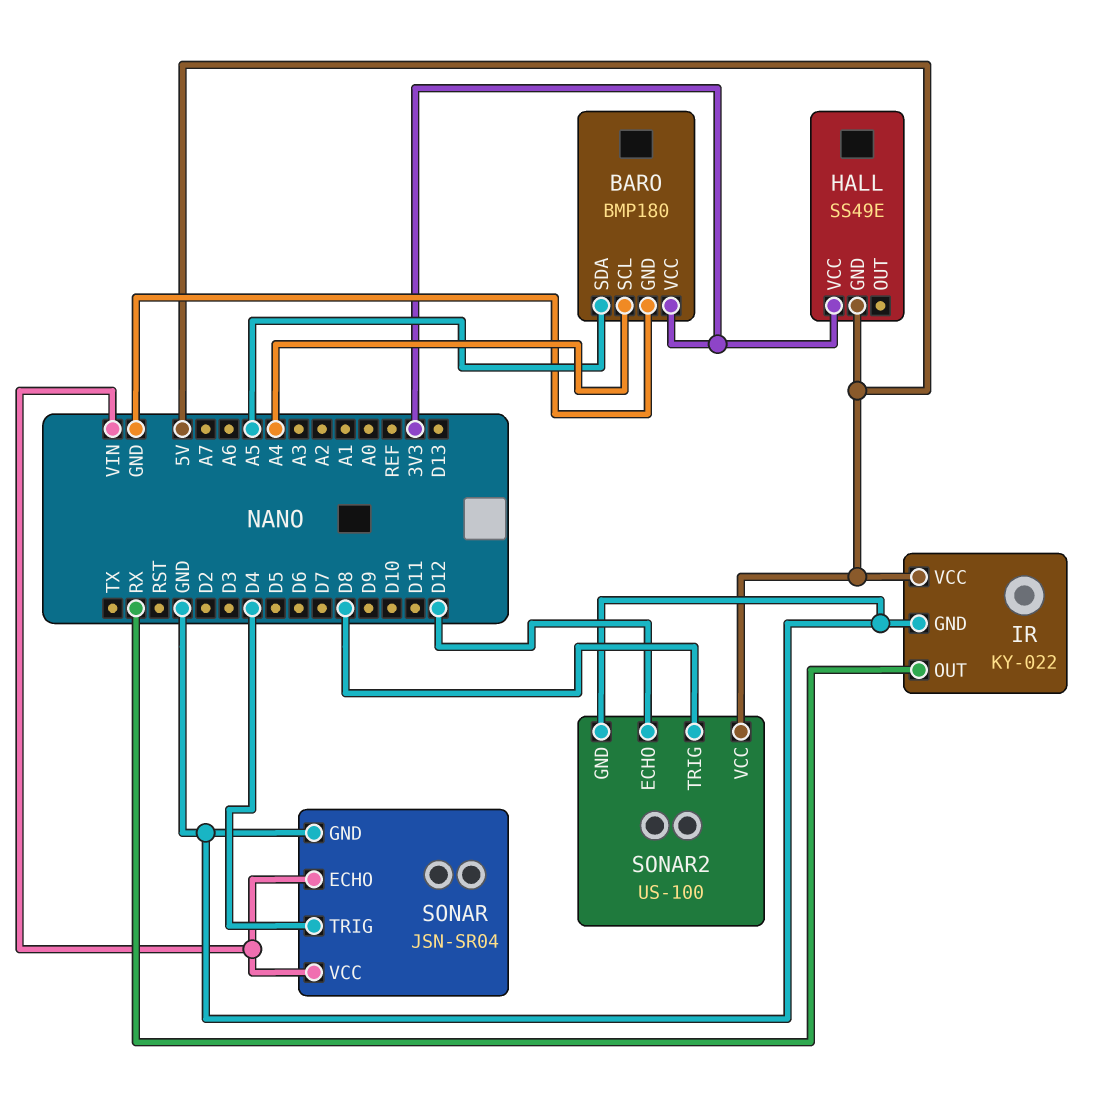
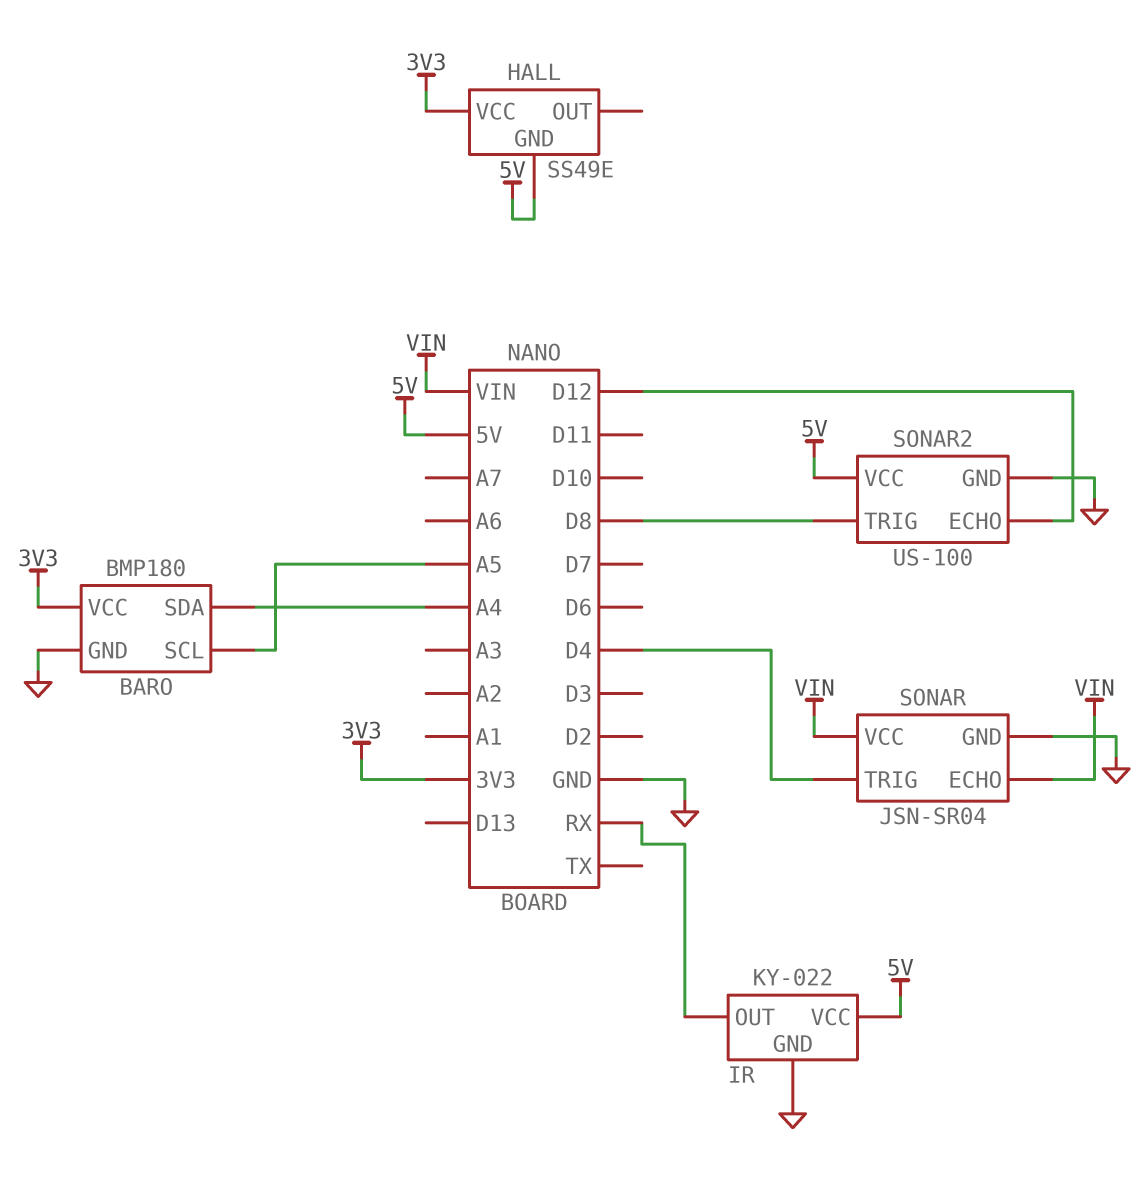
BARO pin SCL: A4 -> A5
BARO pin SDA: A5 -> A4

